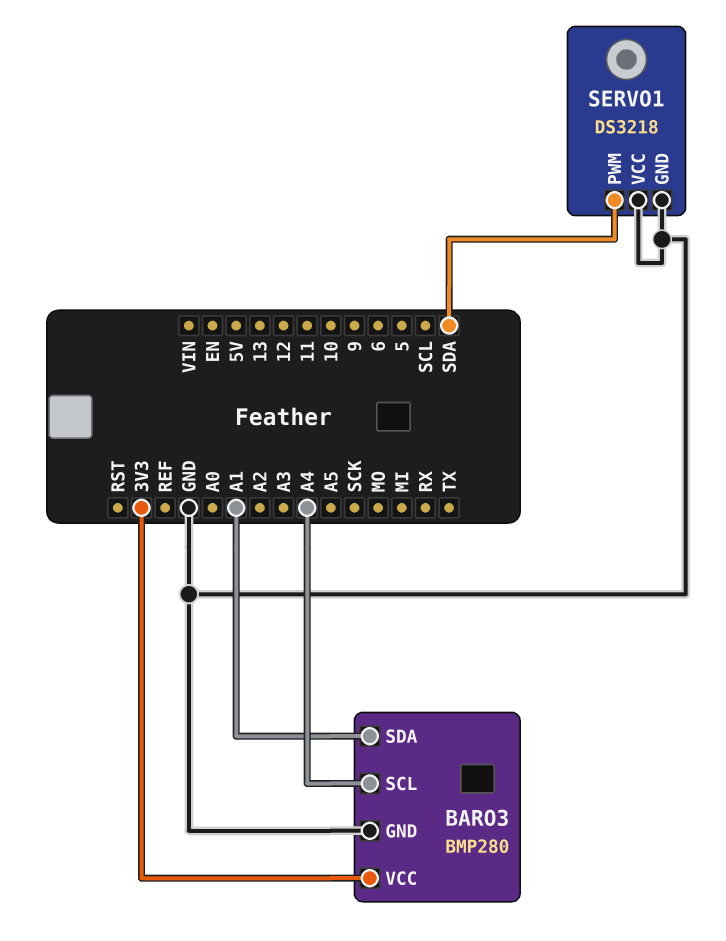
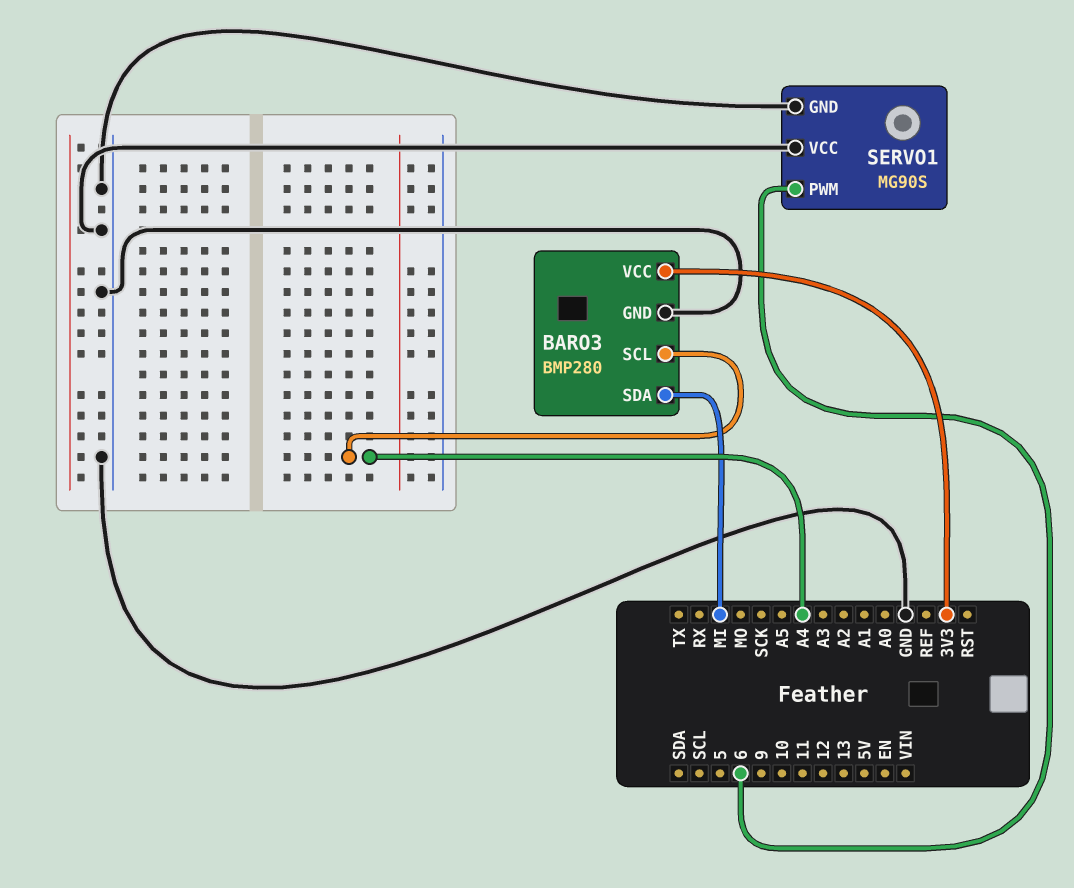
BARO3 pin SDA: A1 -> MI
SERVO1: DS3218 -> MG90S
SERVO1 pin PWM: SDA -> 6

